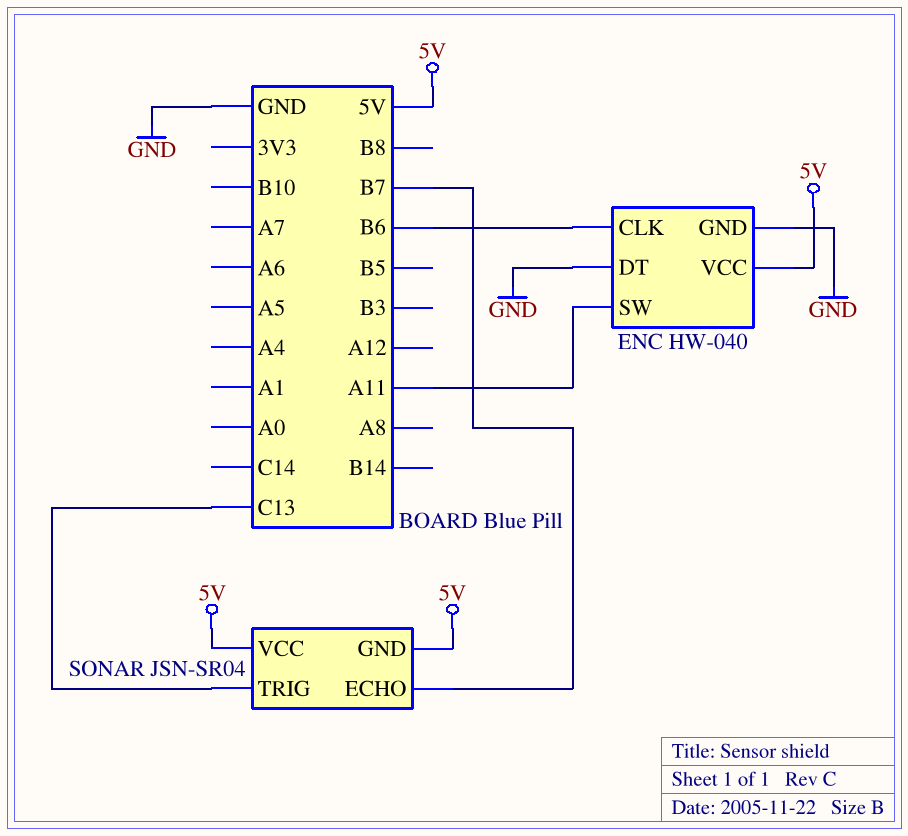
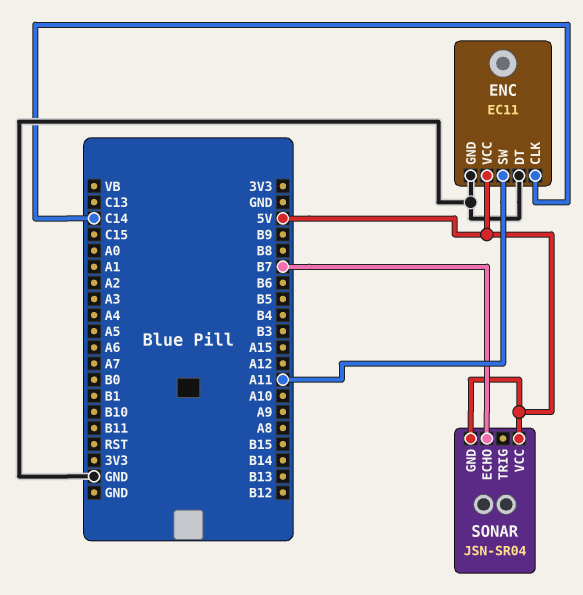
ENC: HW-040 -> EC11
ENC pin CLK: B6 -> C14
SONAR pin TRIG: C13 -> none

